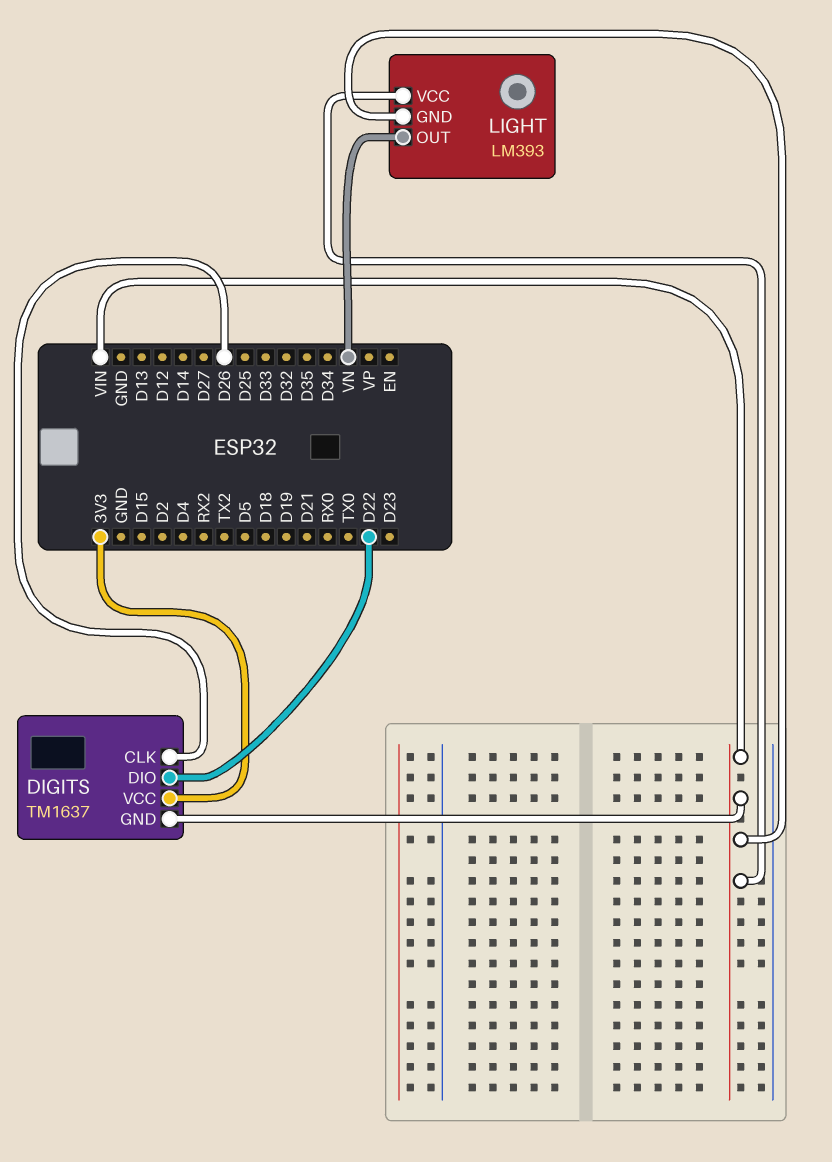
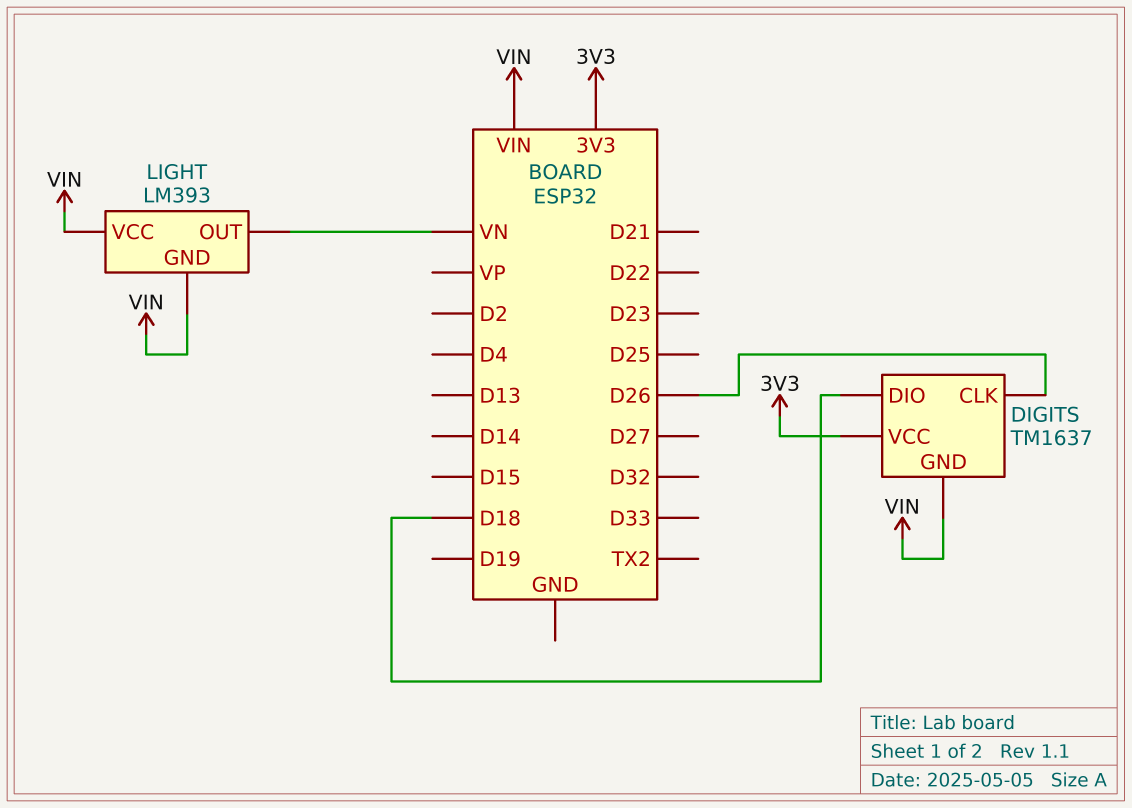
DIGITS pin DIO: D22 -> D18

